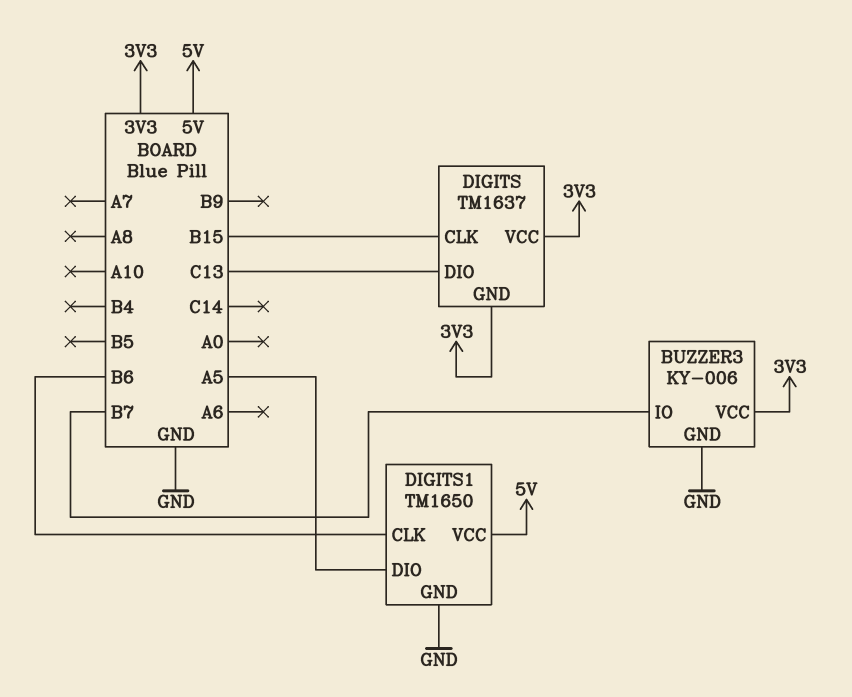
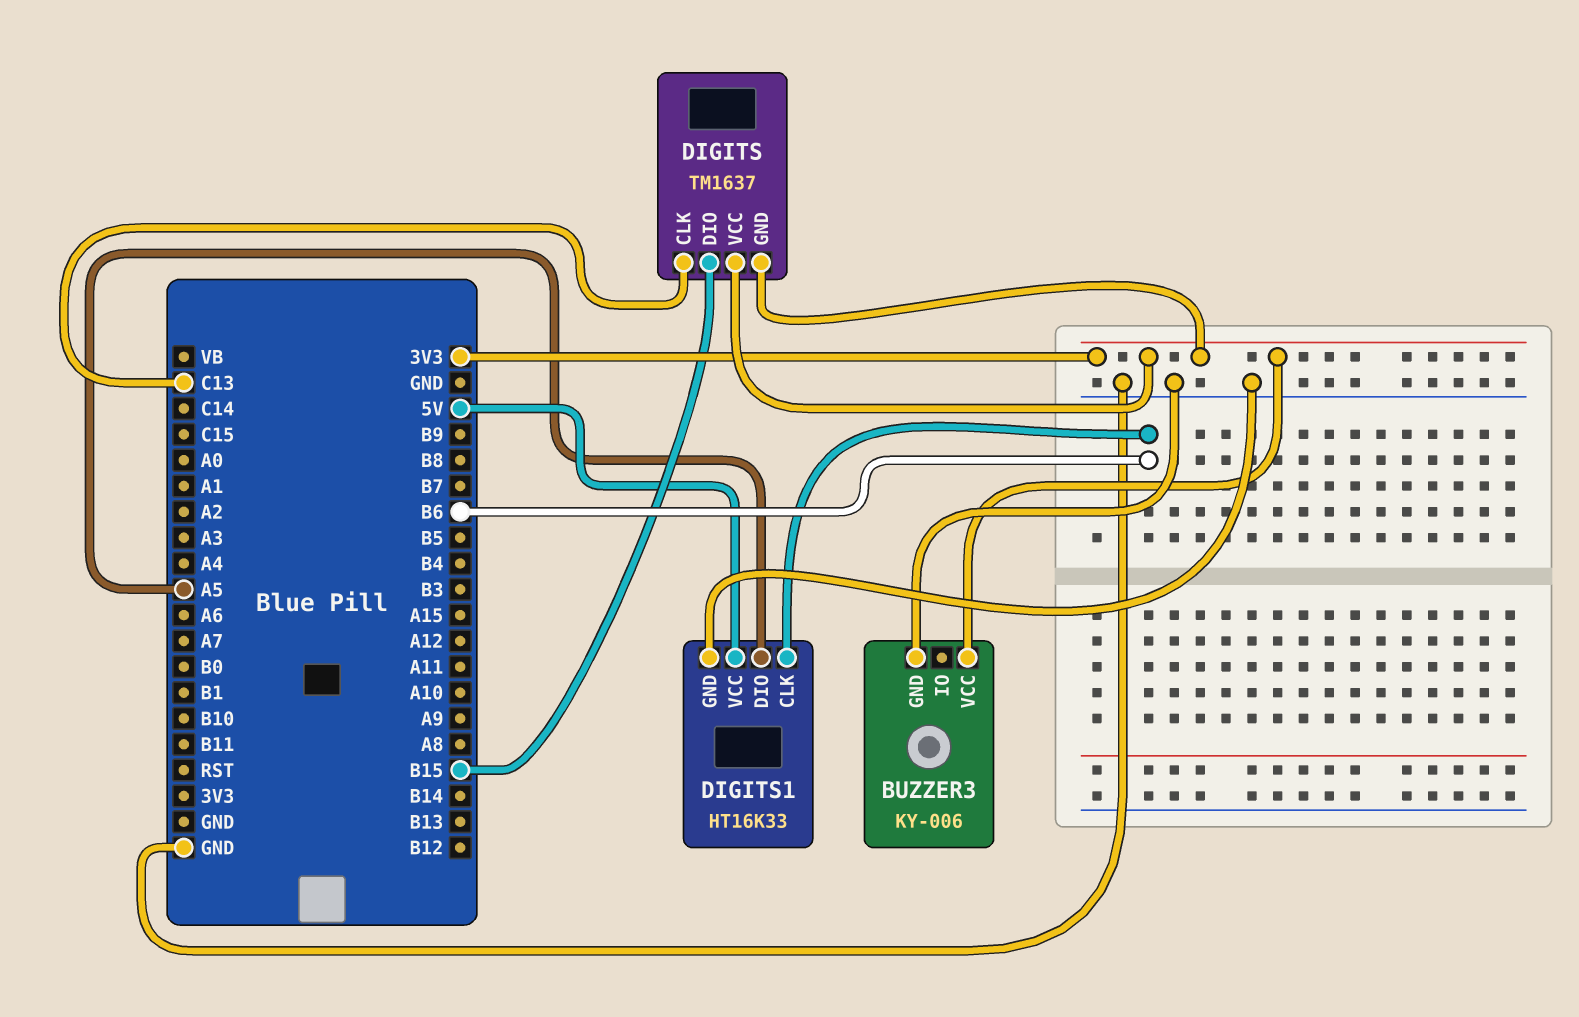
BUZZER3 pin IO: B7 -> none
DIGITS pin CLK: B15 -> C13
DIGITS pin DIO: C13 -> B15
DIGITS1: TM1650 -> HT16K33

